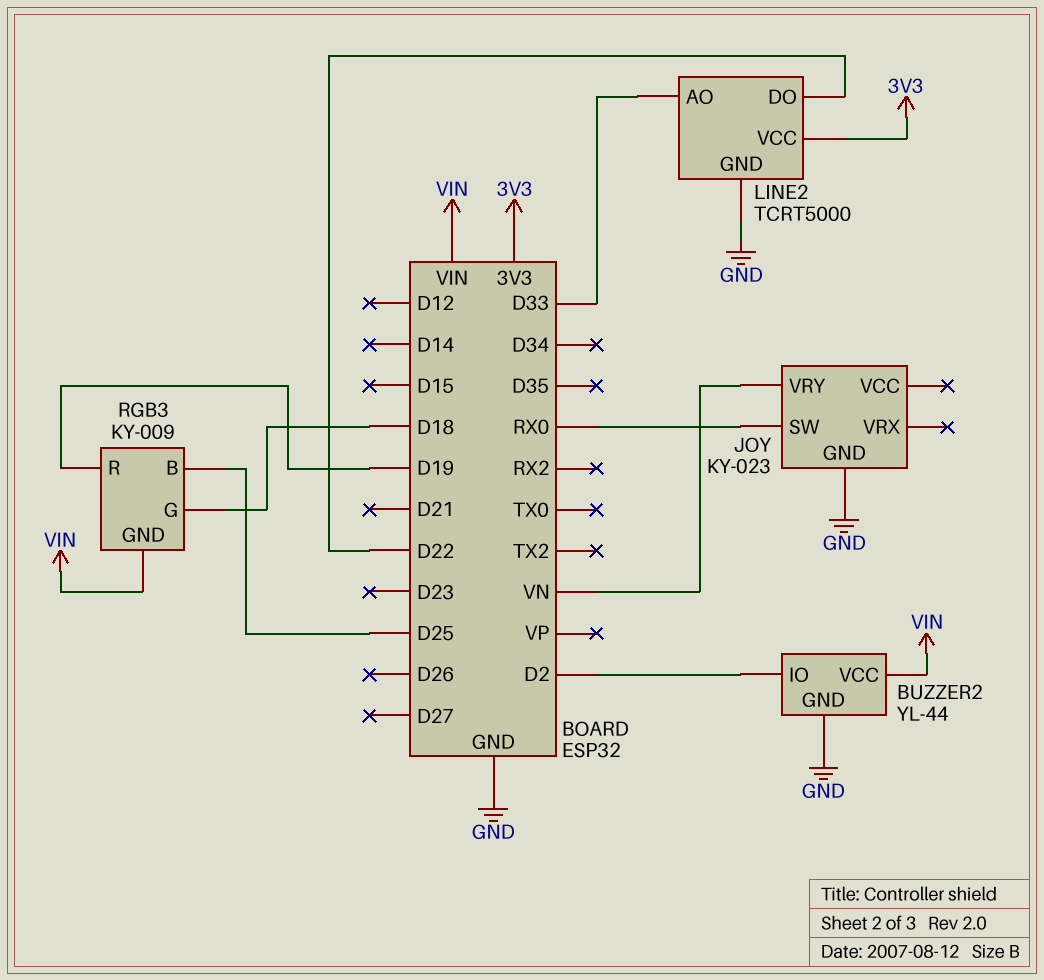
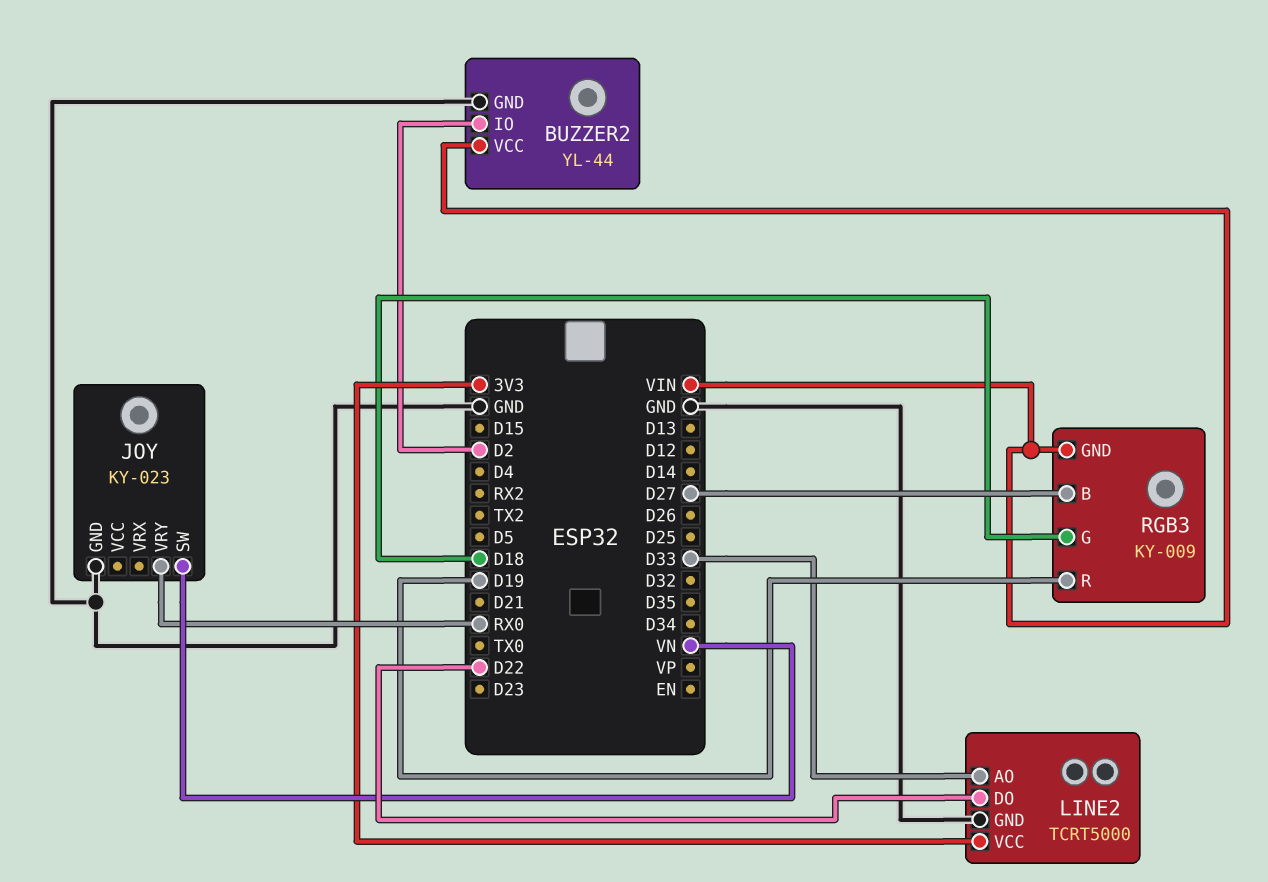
JOY pin SW: RX0 -> VN
JOY pin VRY: VN -> RX0
RGB3 pin B: D25 -> D27

